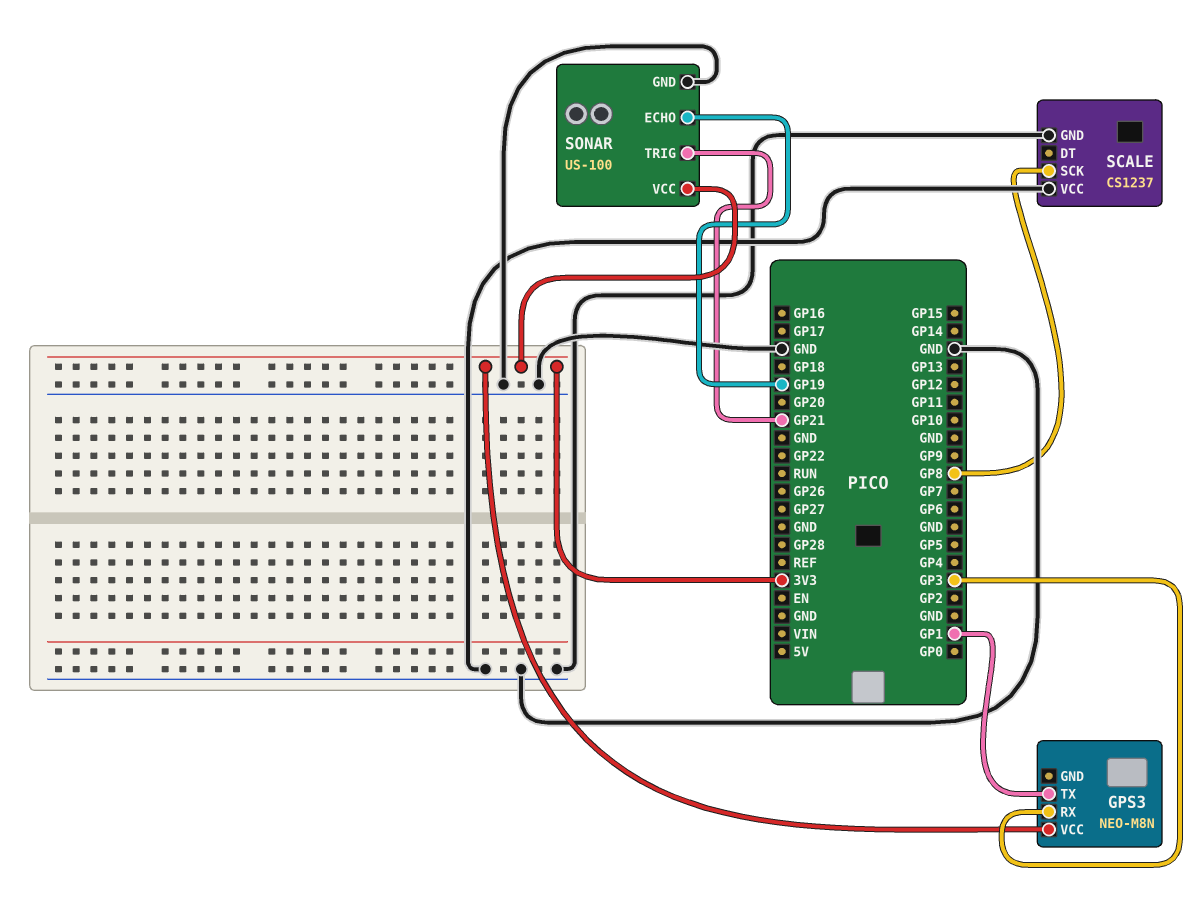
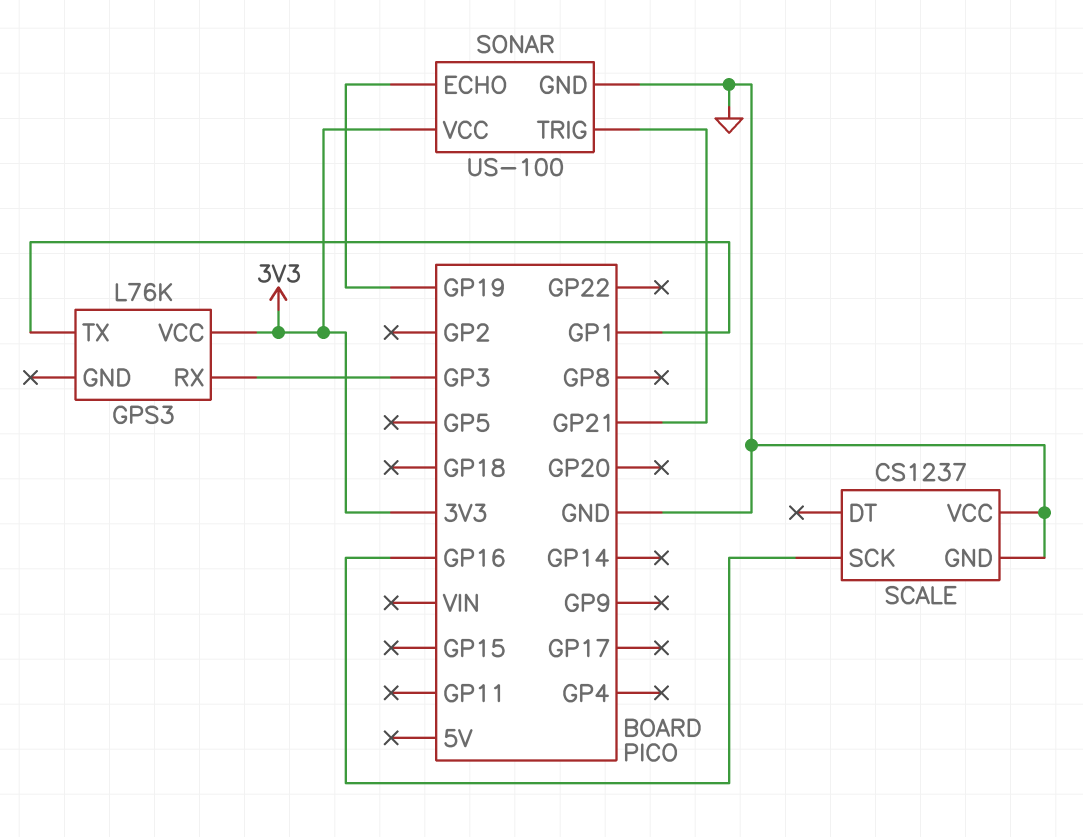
GPS3: NEO-M8N -> L76K
SCALE pin SCK: GP8 -> GP16

